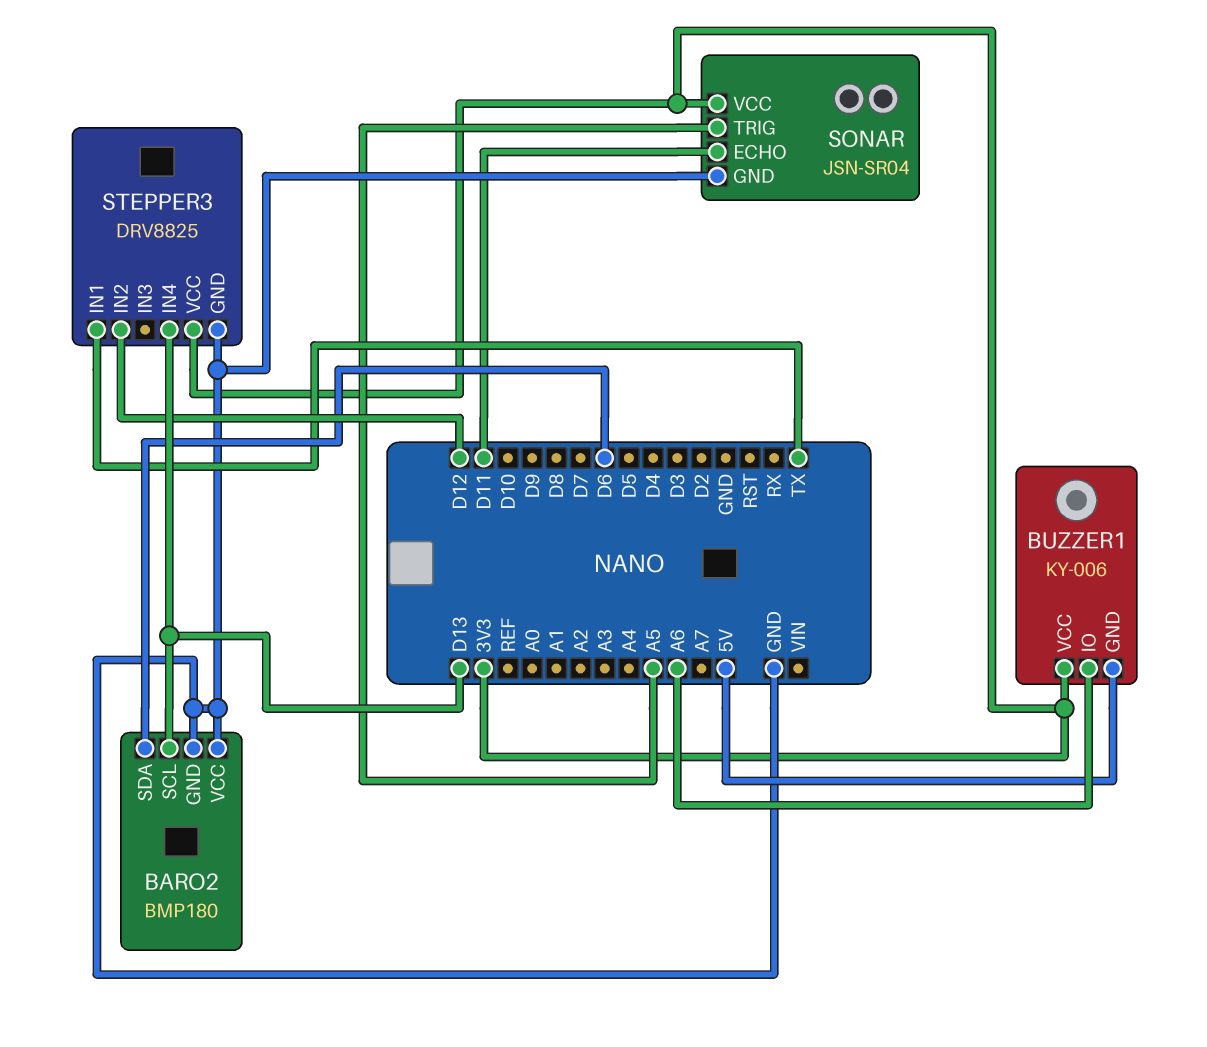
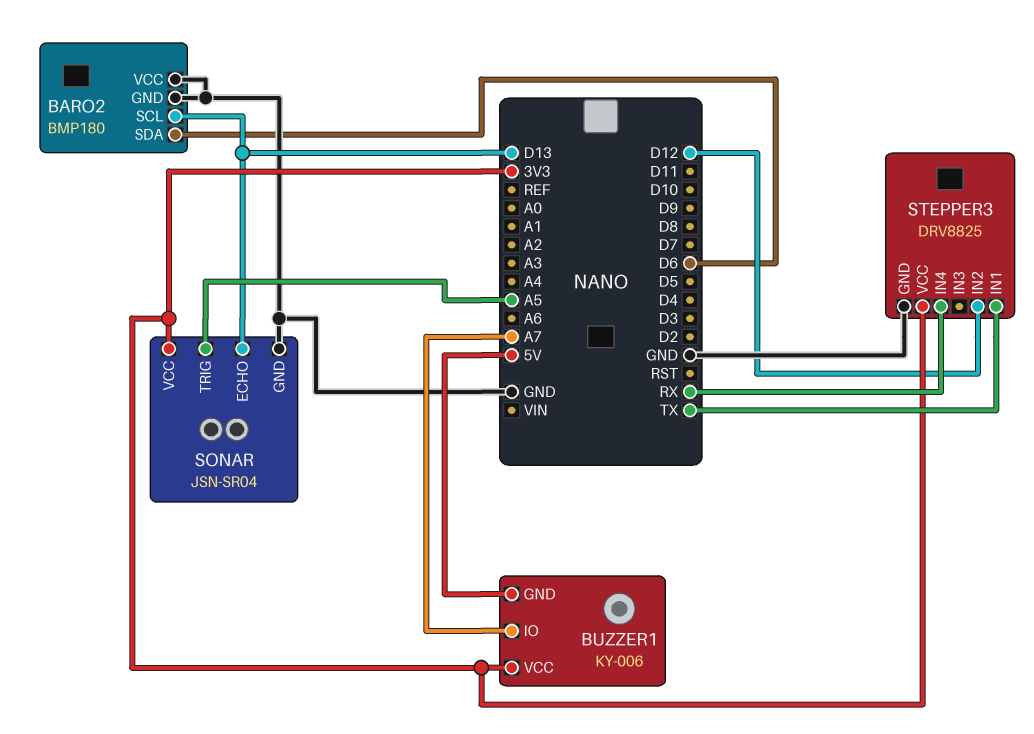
BUZZER1 pin IO: A6 -> A7
SONAR pin ECHO: D11 -> D13
STEPPER3 pin IN4: D13 -> RX

